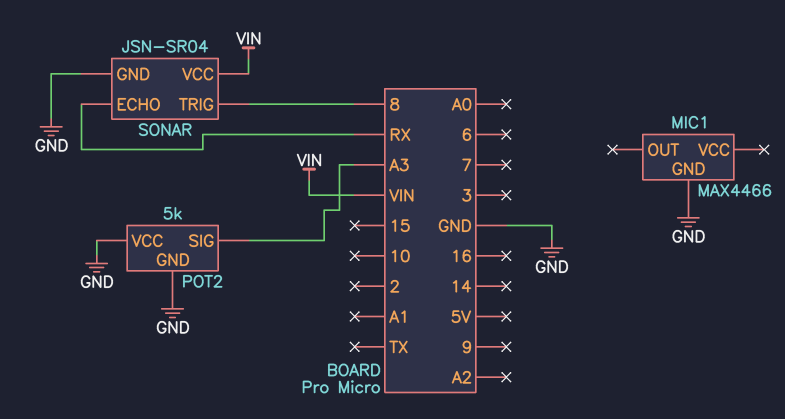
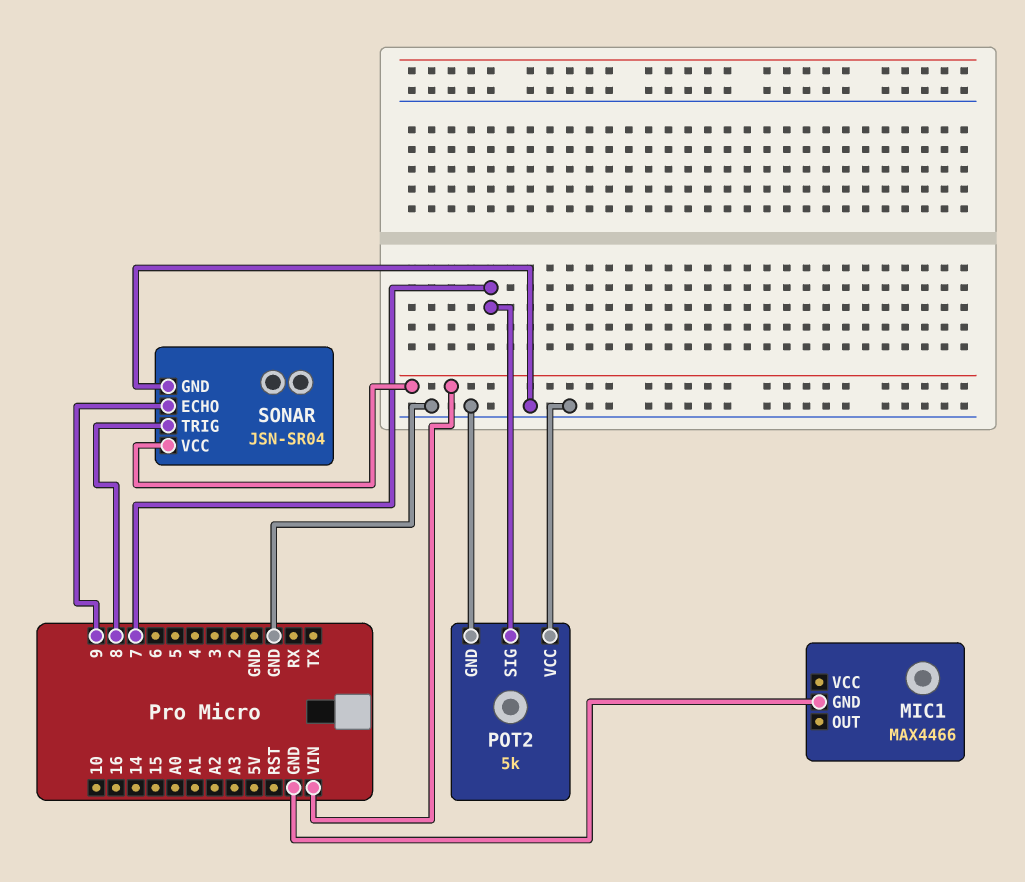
POT2 pin SIG: A3 -> 7
SONAR pin ECHO: RX -> 9

